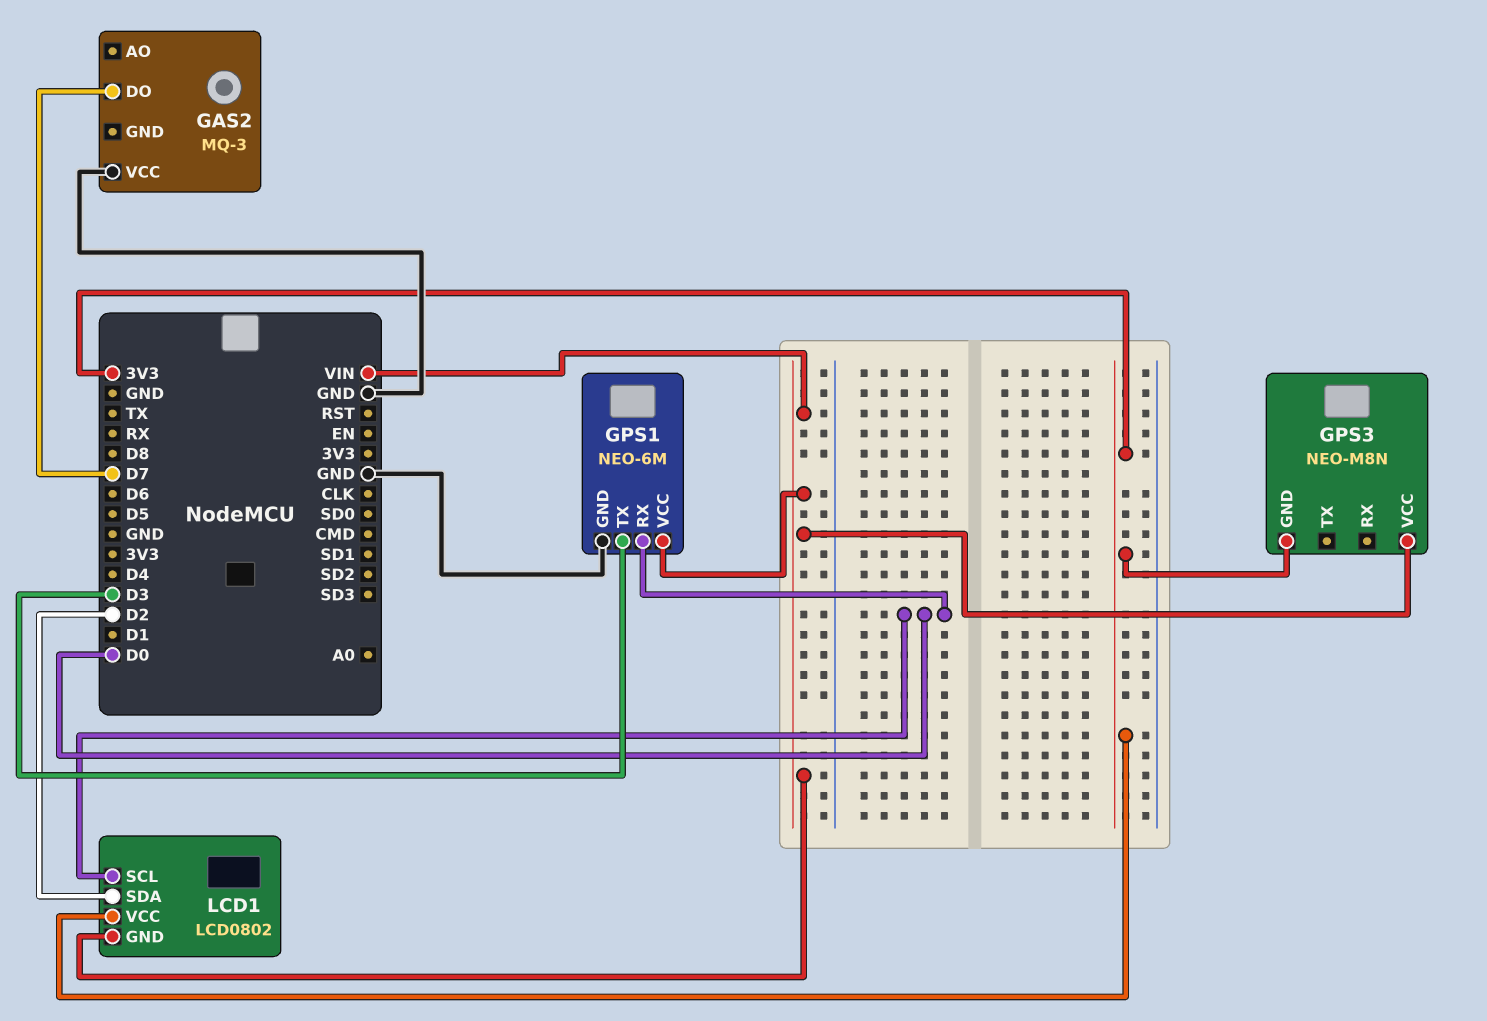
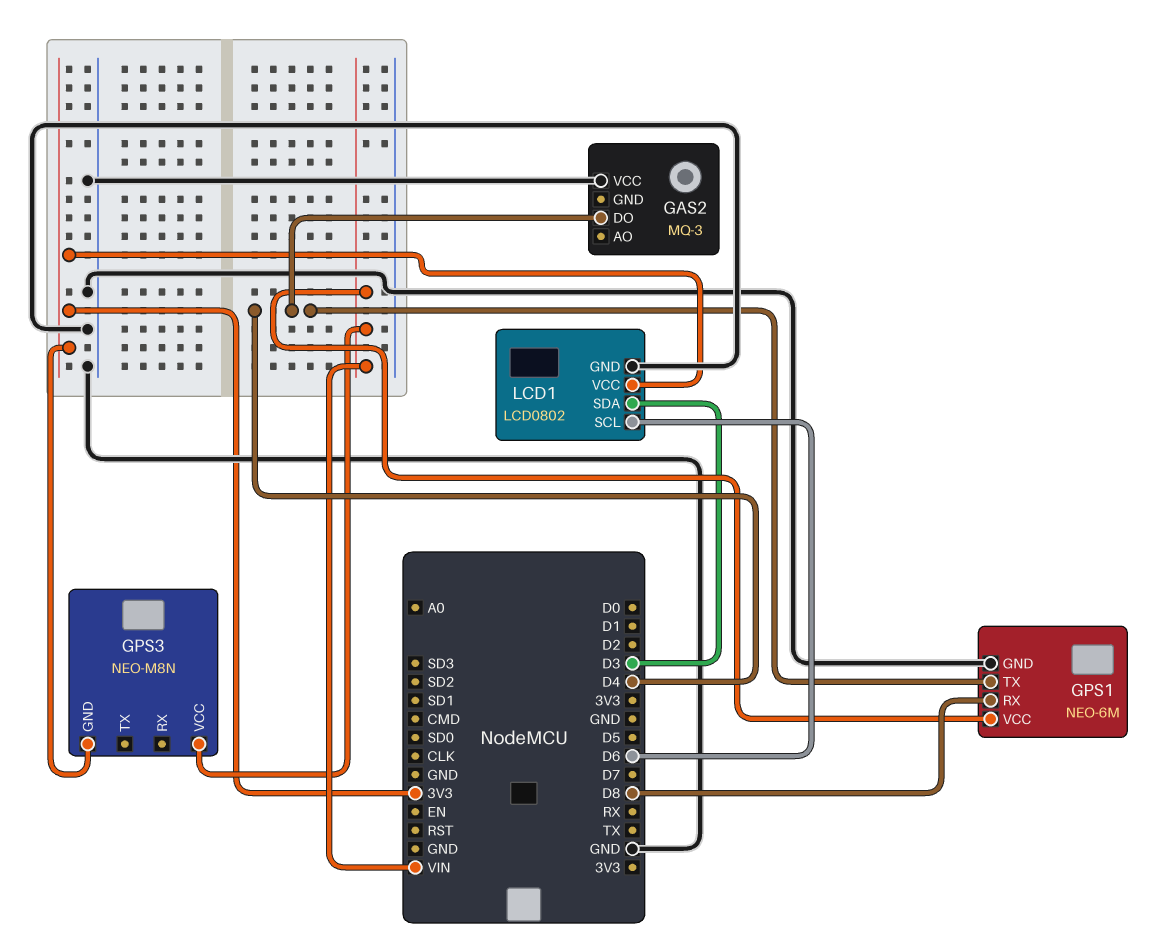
GAS2 pin DO: D7 -> D4
GPS1 pin RX: D0 -> D8
GPS1 pin TX: D3 -> D4
LCD1 pin GND: VIN -> GND
LCD1 pin SCL: D0 -> D6
LCD1 pin SDA: D2 -> D3

